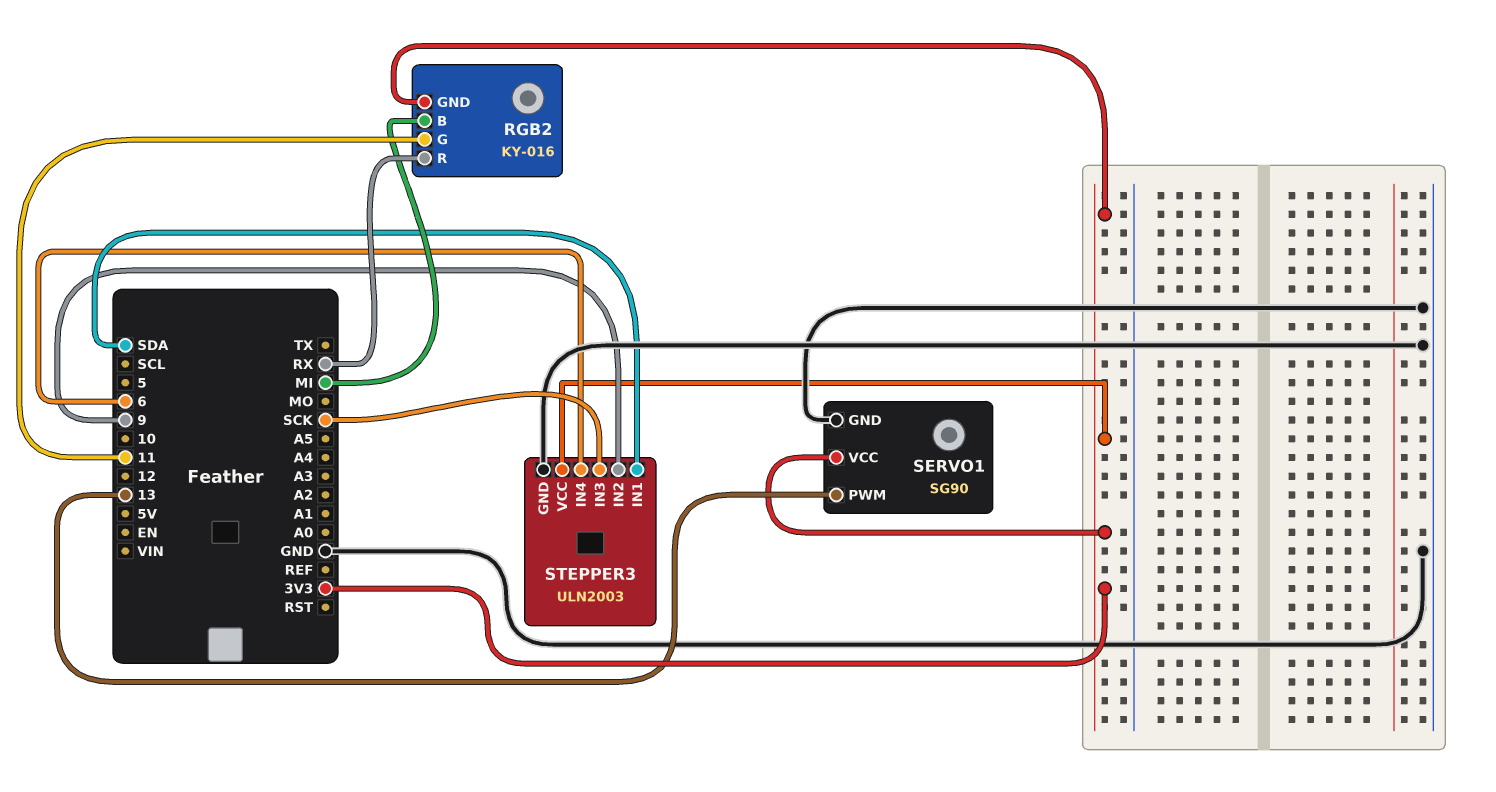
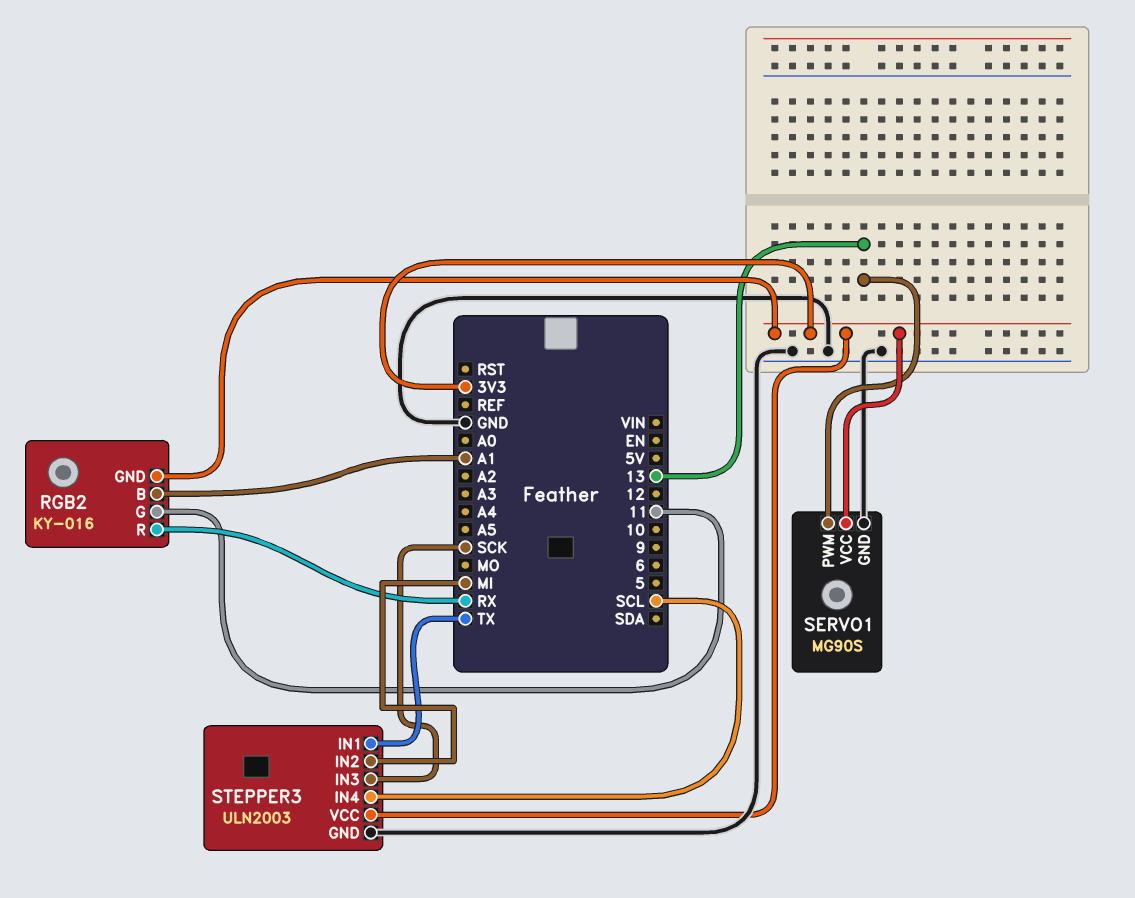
RGB2 pin B: MI -> A1
SERVO1: SG90 -> MG90S
STEPPER3 pin IN1: SDA -> TX
STEPPER3 pin IN2: 9 -> MI
STEPPER3 pin IN4: 6 -> SCL

